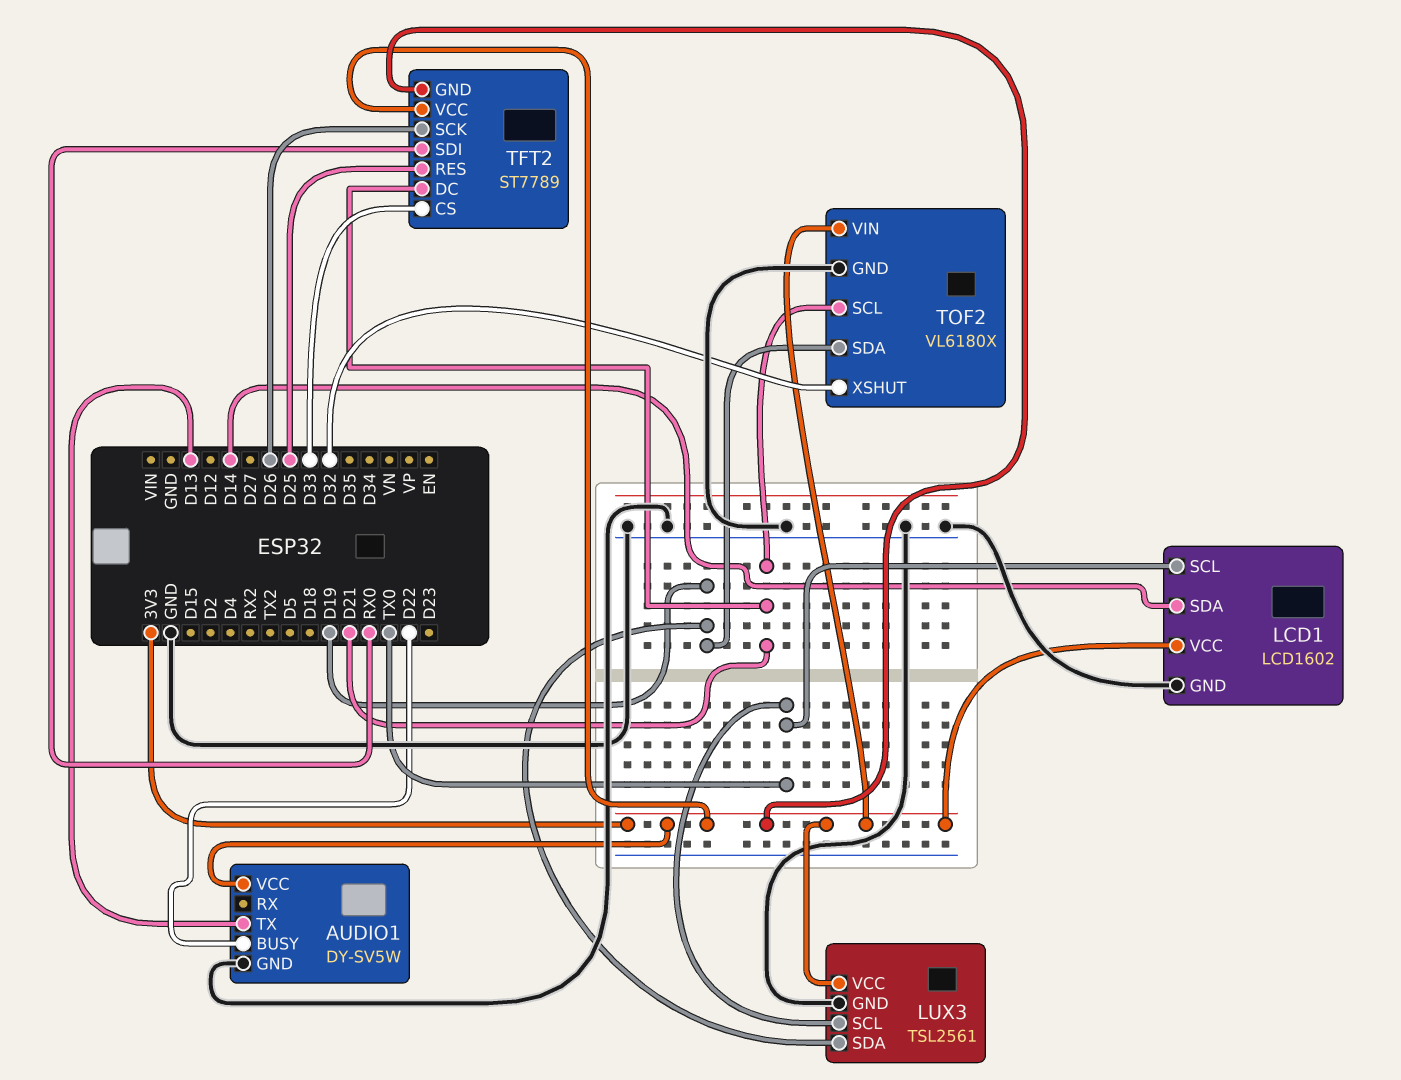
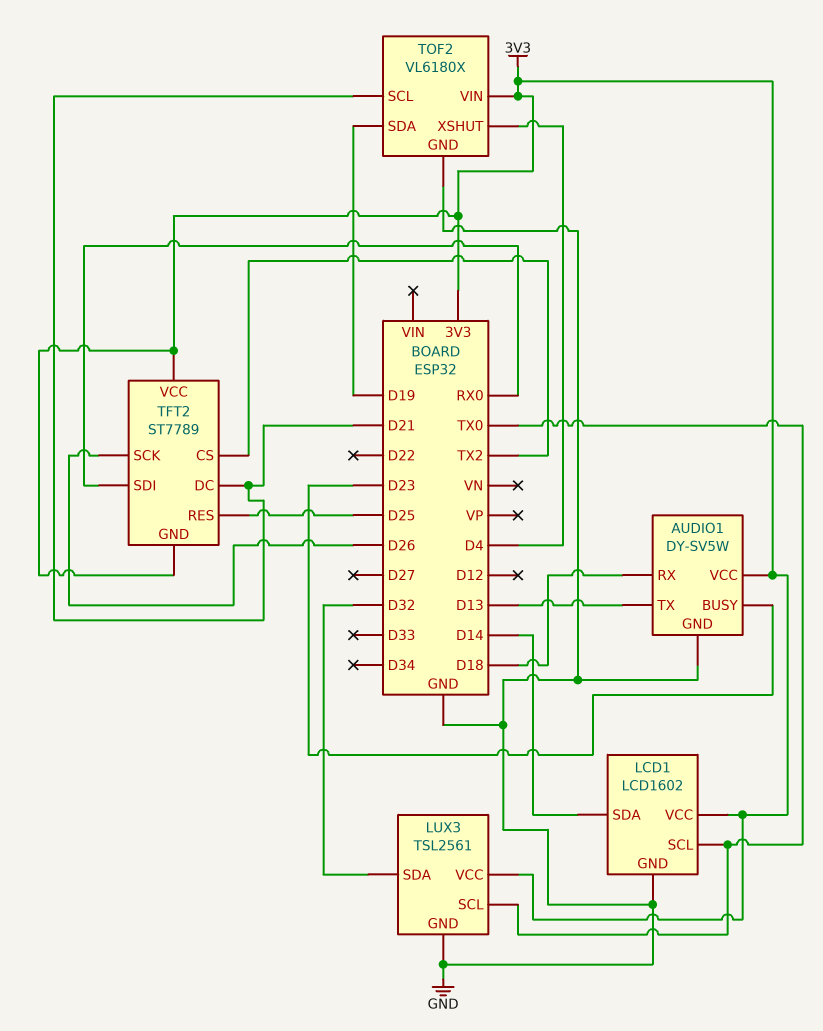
AUDIO1 pin BUSY: D22 -> D23
AUDIO1 pin RX: none -> D18
LUX3 pin SDA: D19 -> D32
TFT2 pin CS: D33 -> TX2
TOF2 pin XSHUT: D32 -> D4

